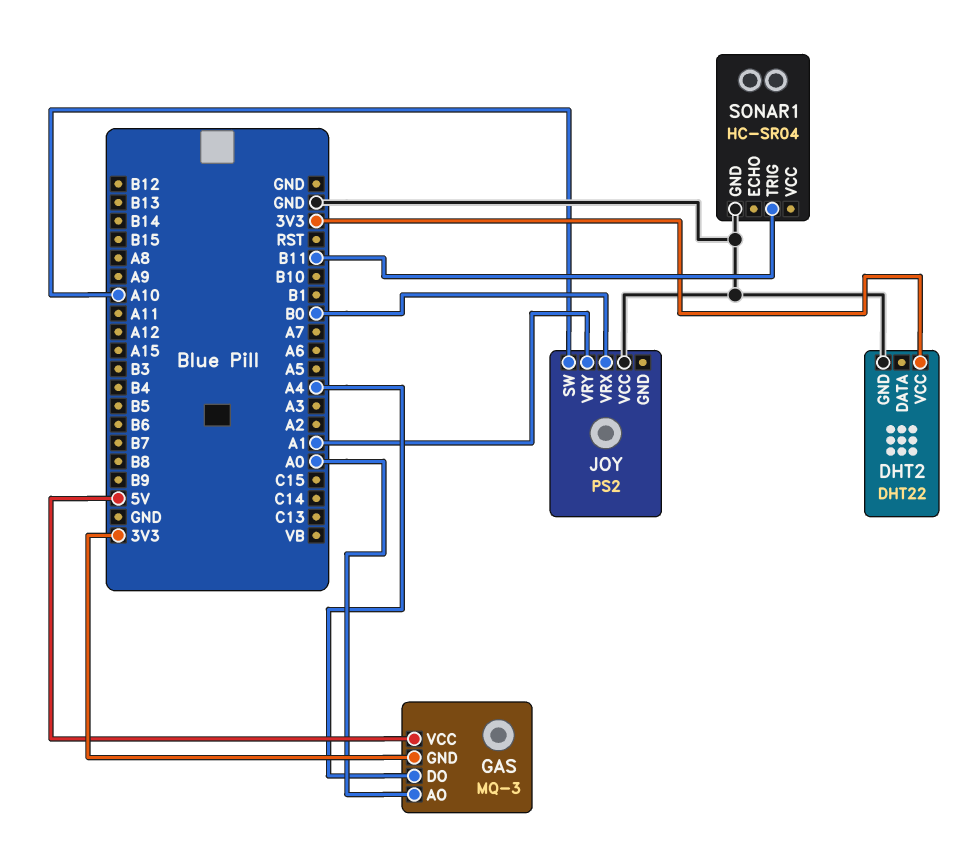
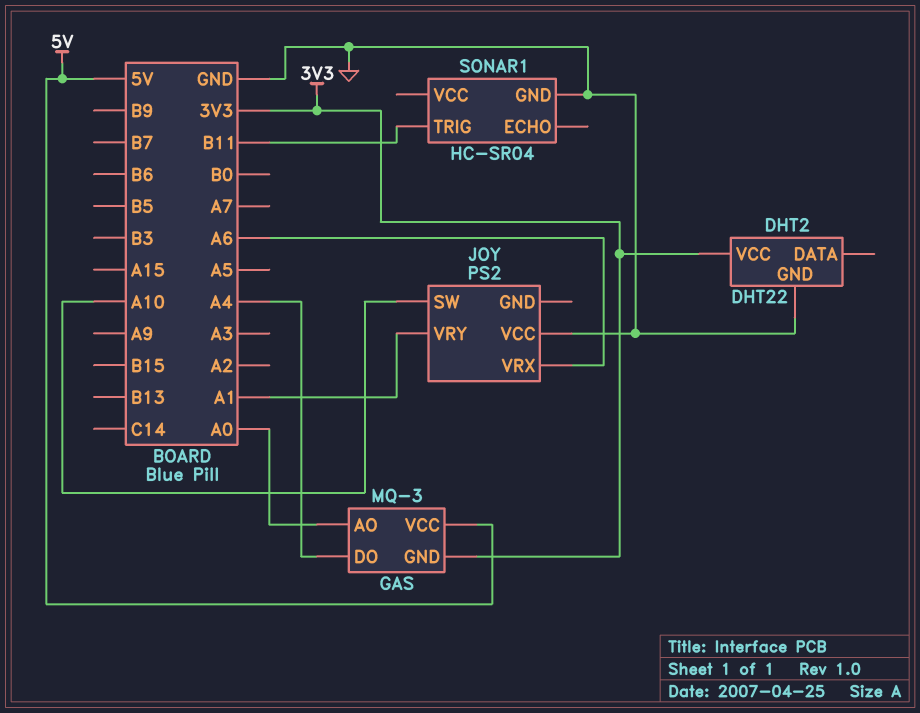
JOY pin VRX: B0 -> A6

